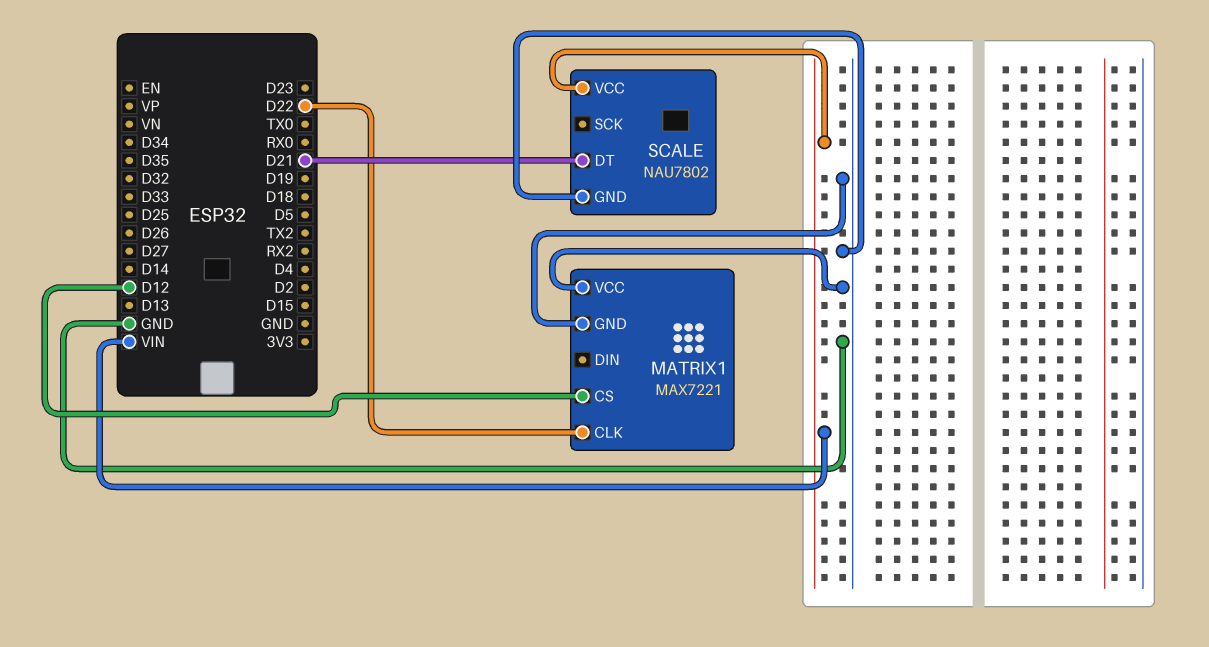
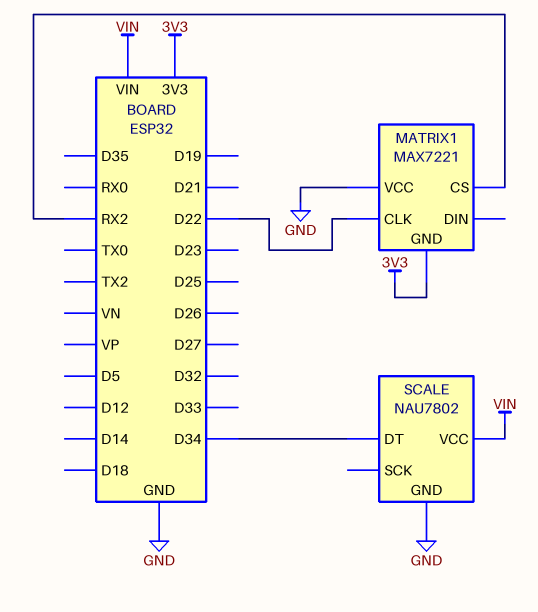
MATRIX1 pin CS: D12 -> RX2
MATRIX1 pin GND: GND -> 3V3
SCALE pin DT: D21 -> D34

